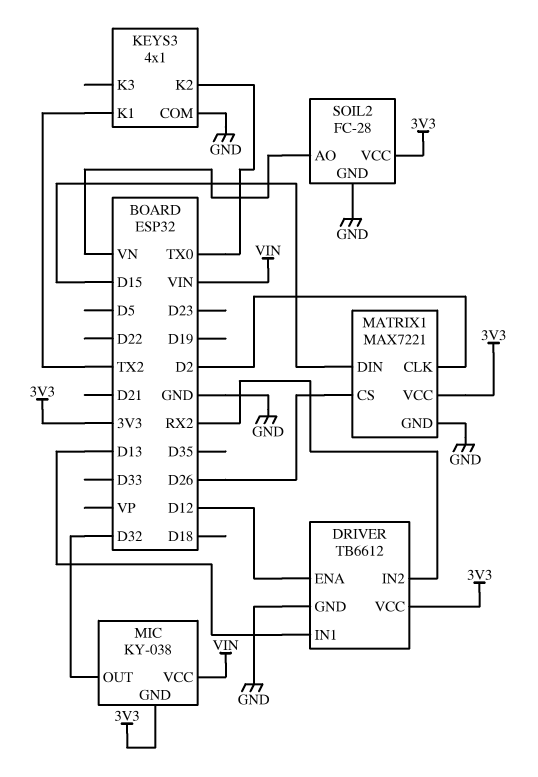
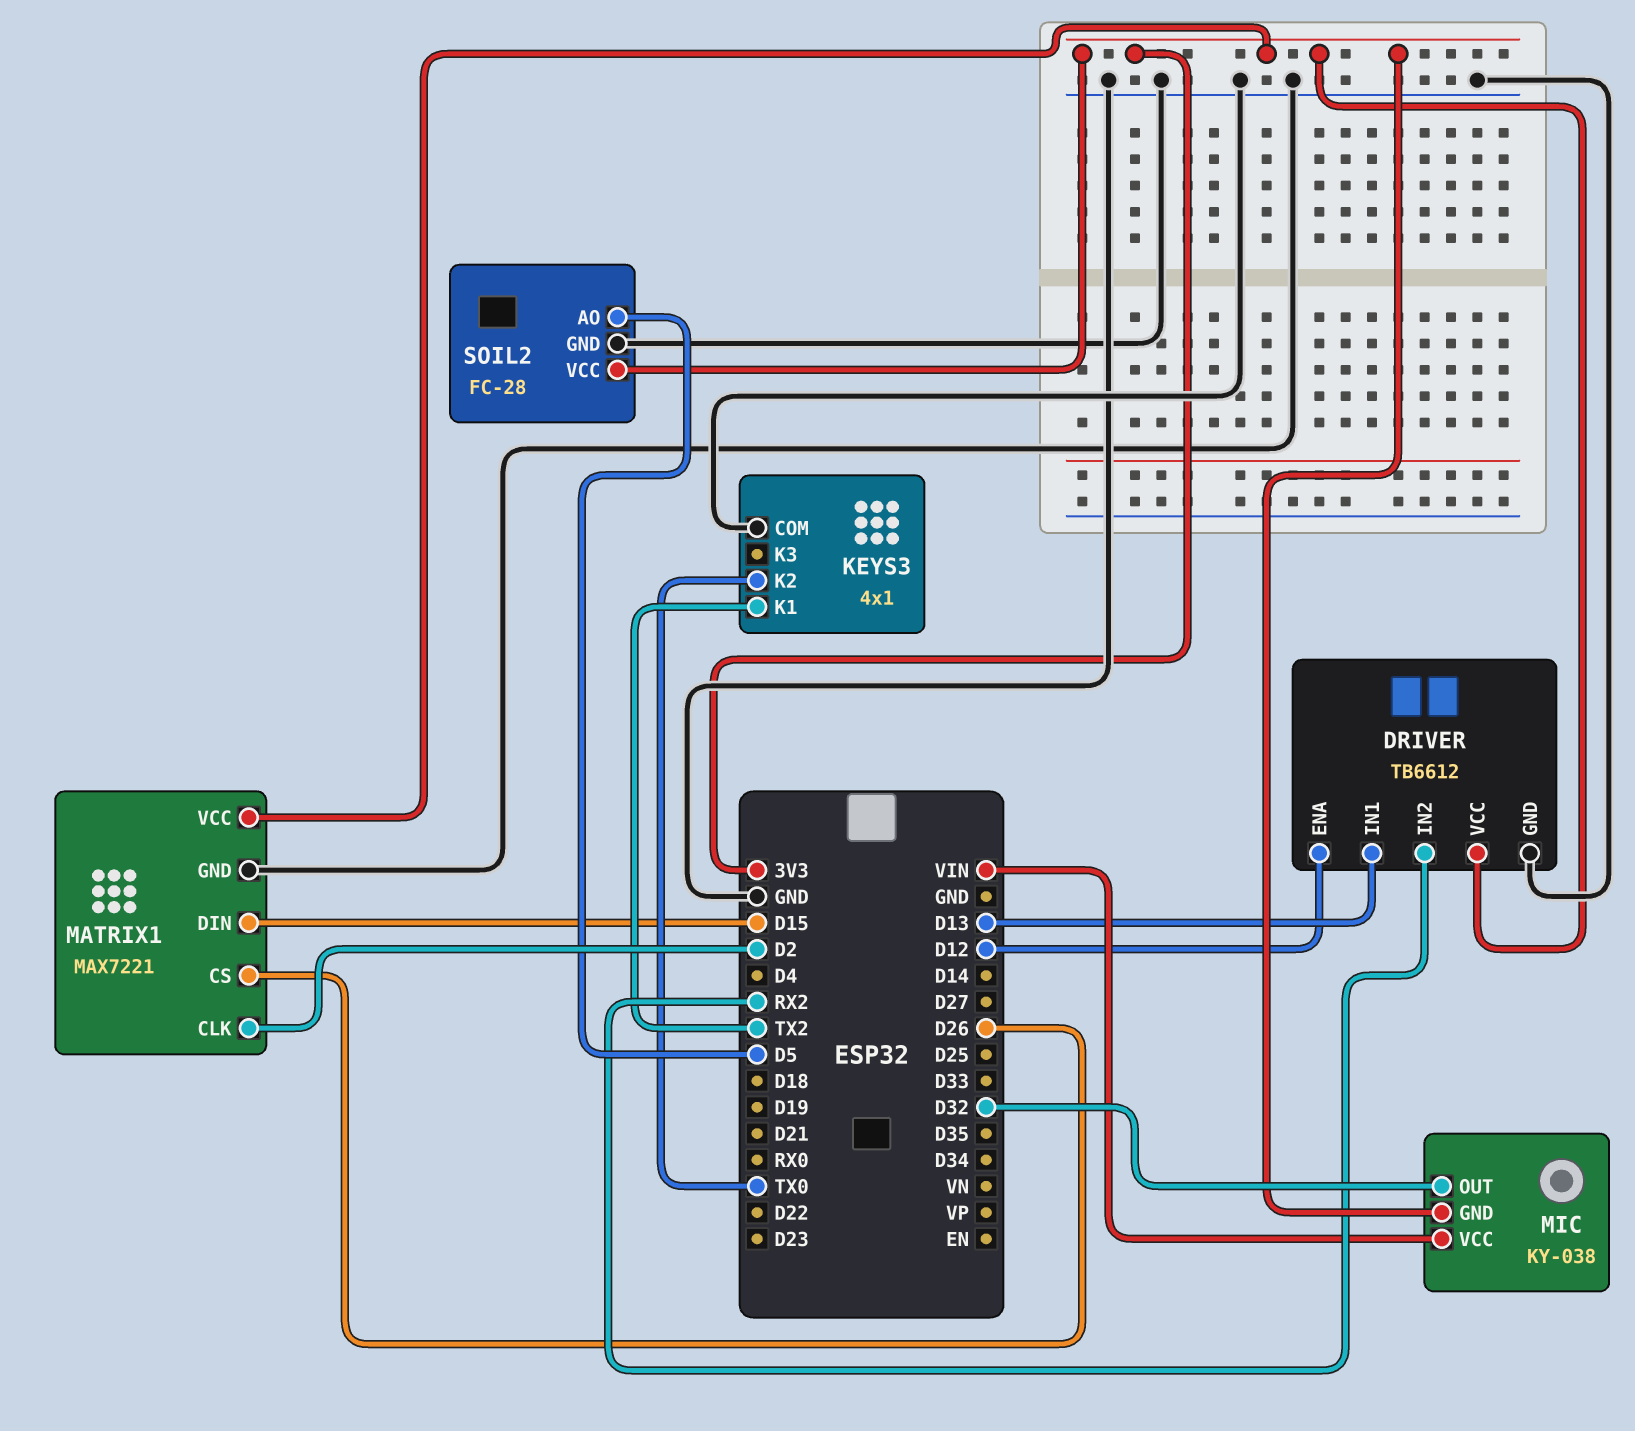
SOIL2 pin AO: VN -> D5

